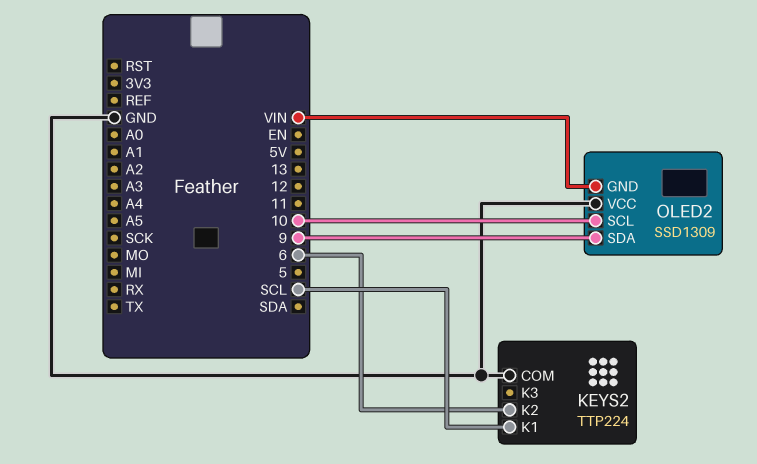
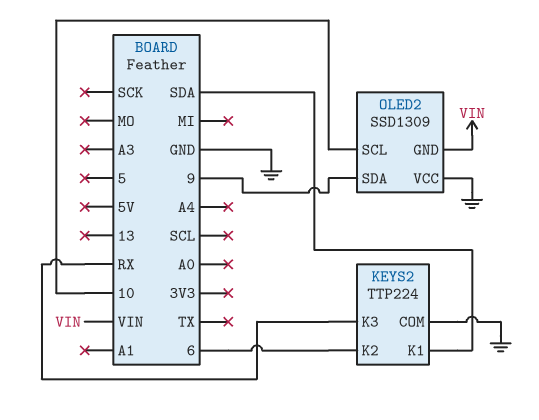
KEYS2 pin K1: SCL -> SDA
KEYS2 pin K3: none -> RX

